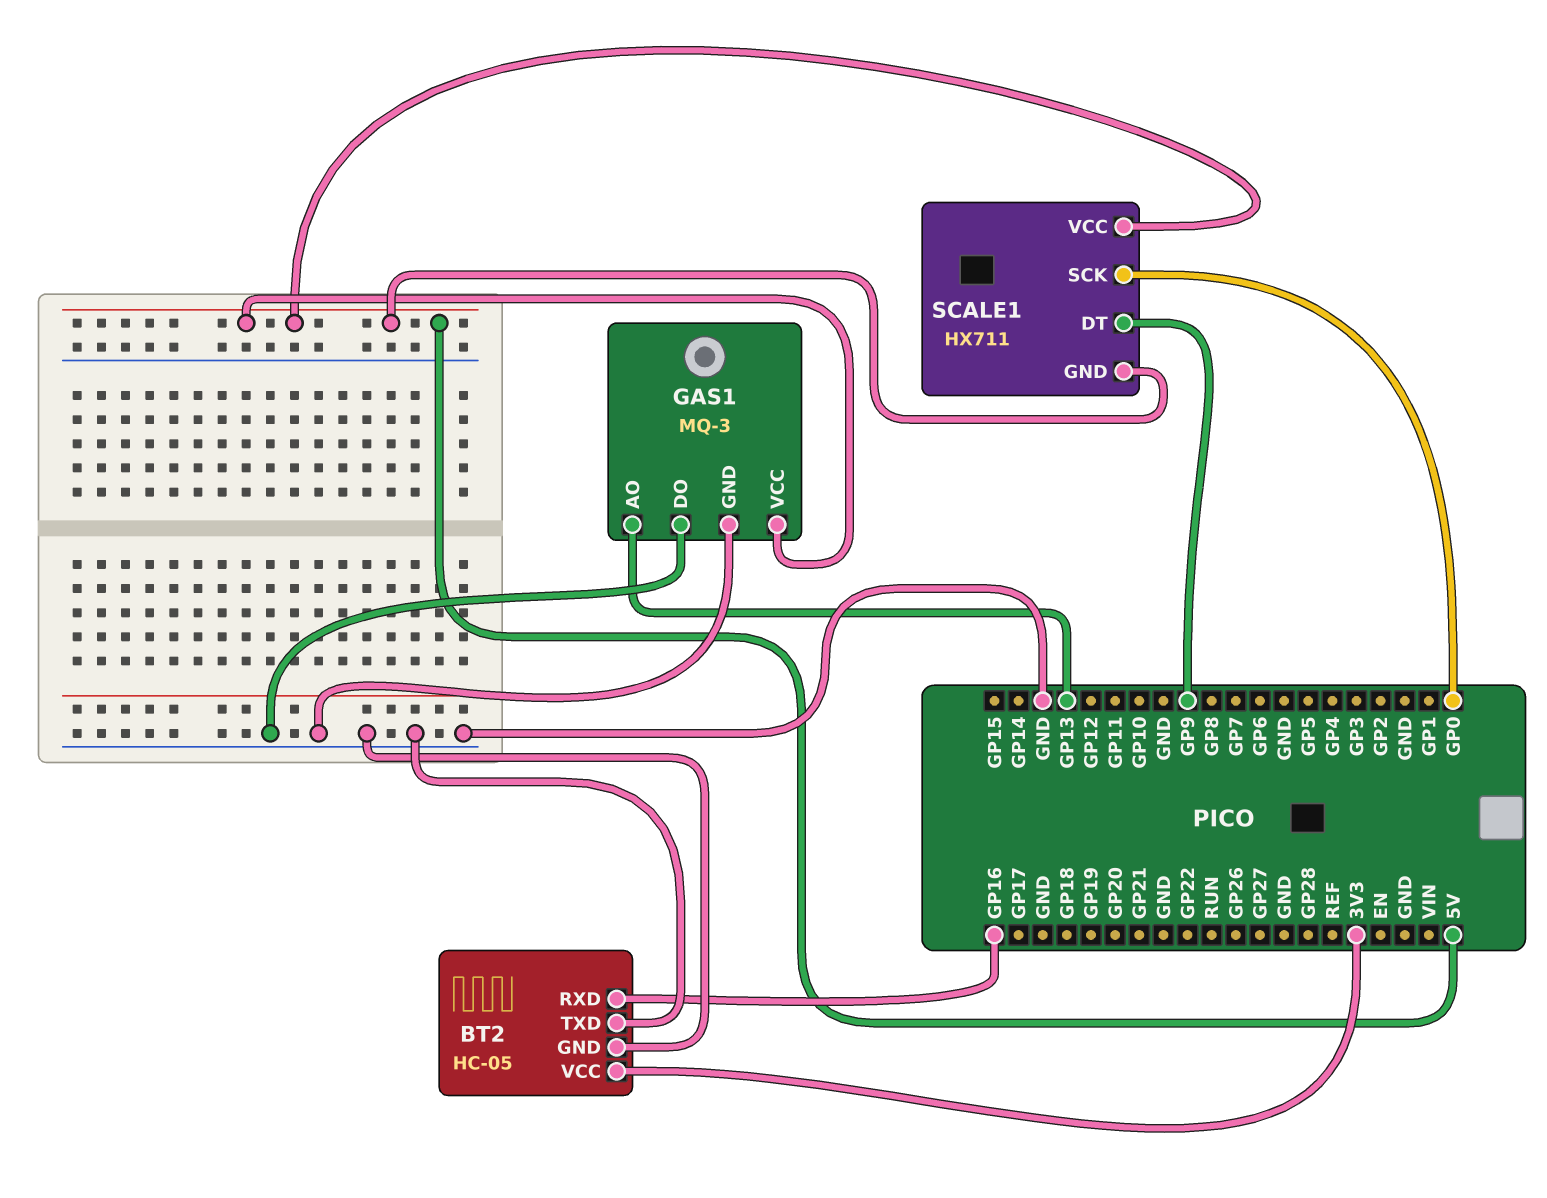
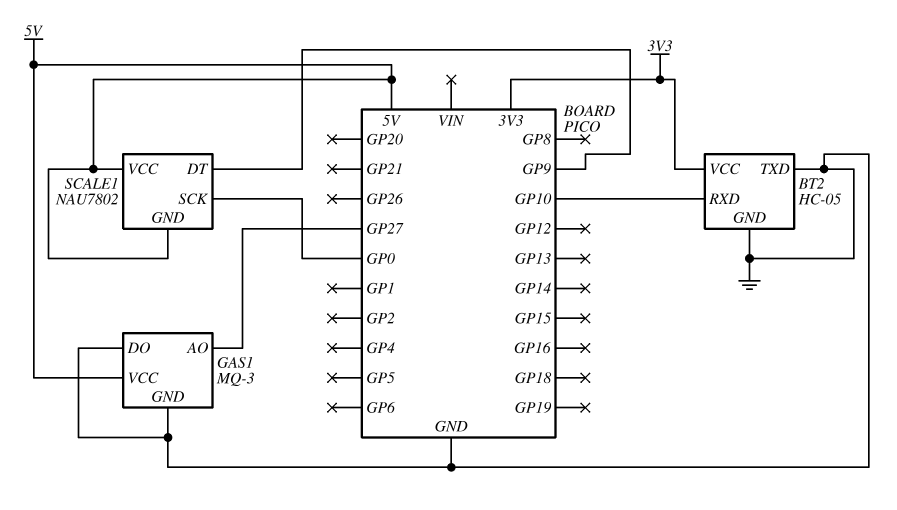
BT2 pin RXD: GP16 -> GP10
GAS1 pin AO: GP13 -> GP27
SCALE1: HX711 -> NAU7802

